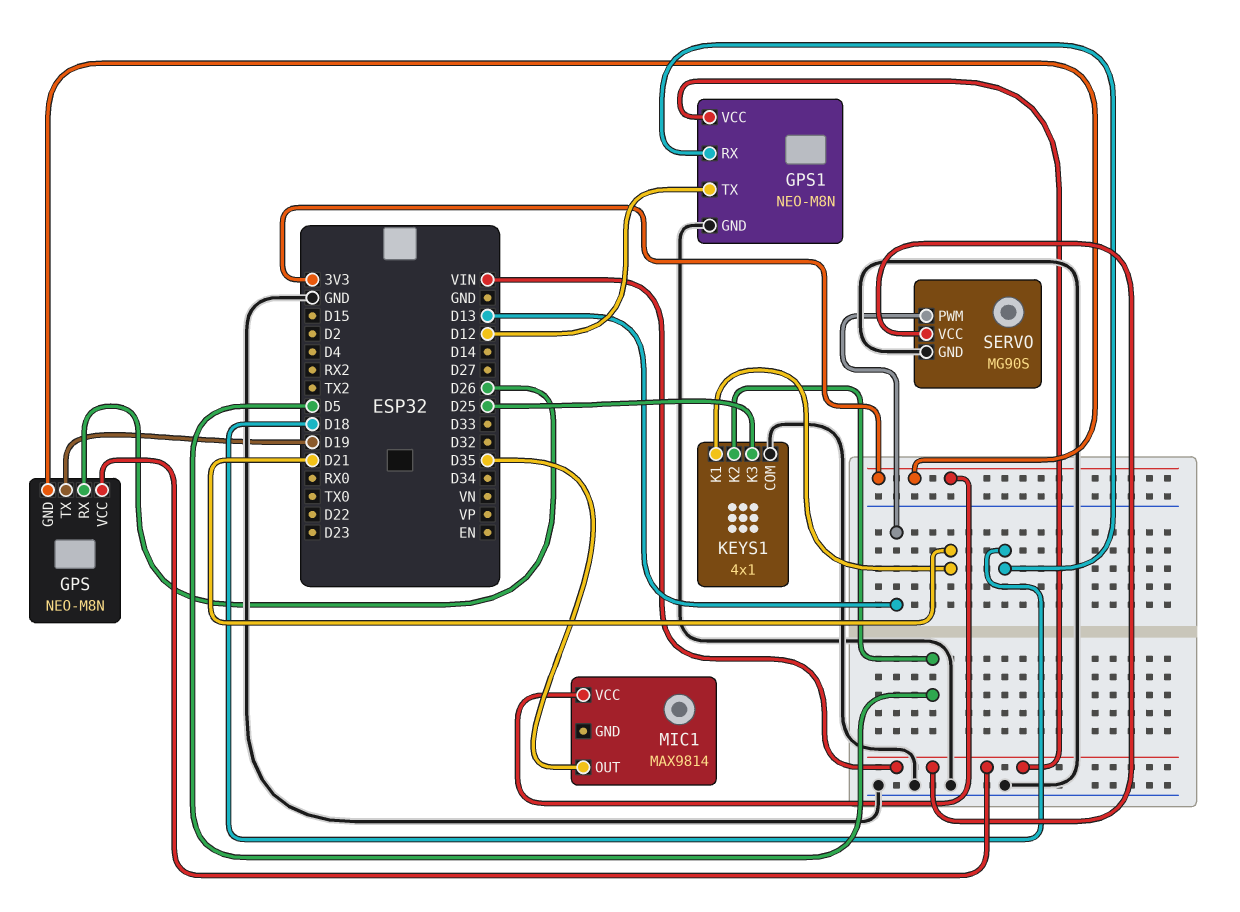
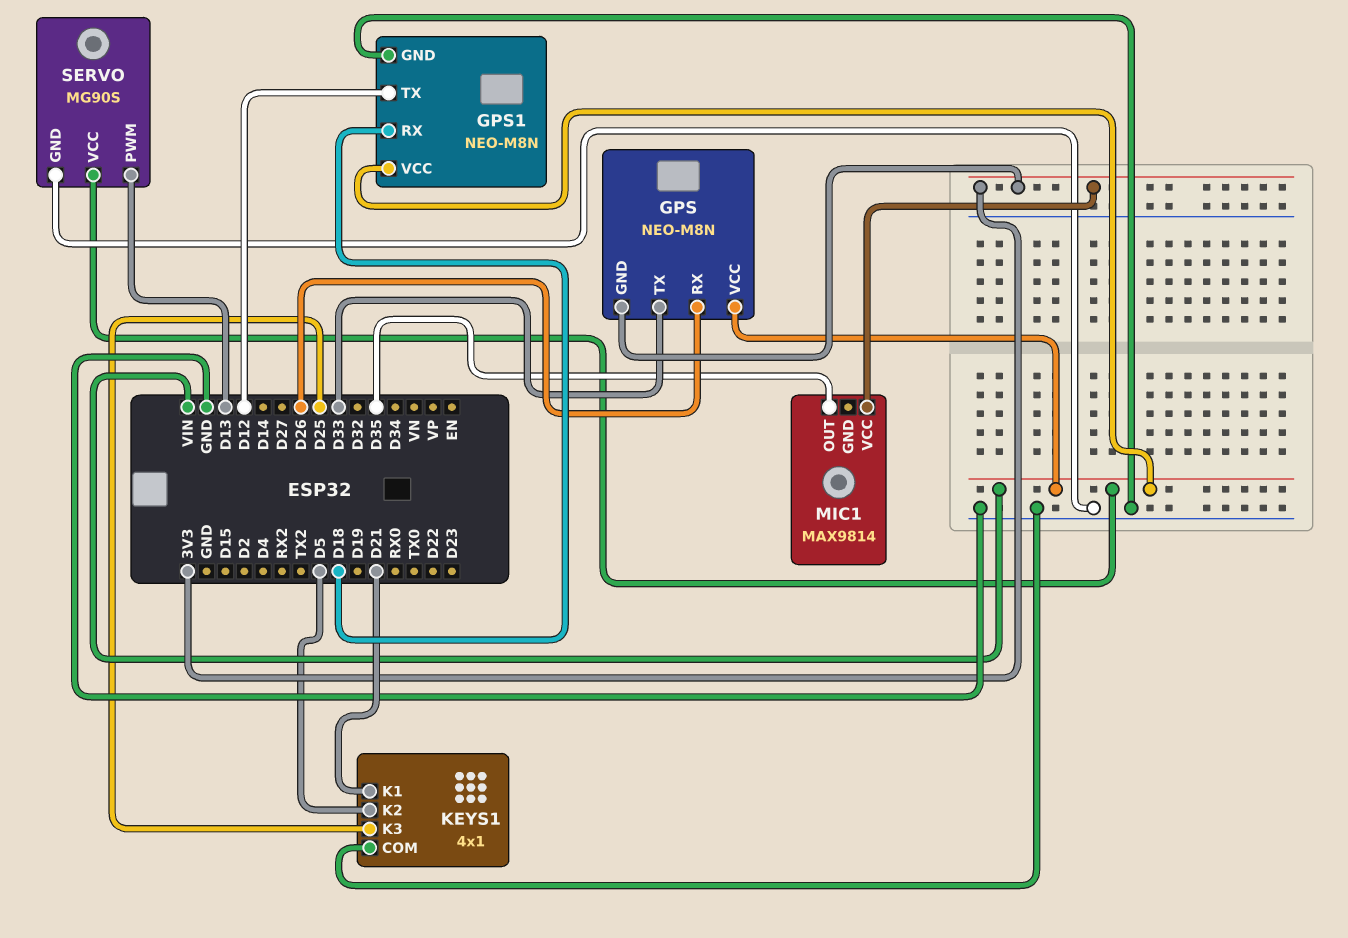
GPS pin TX: D19 -> D33

